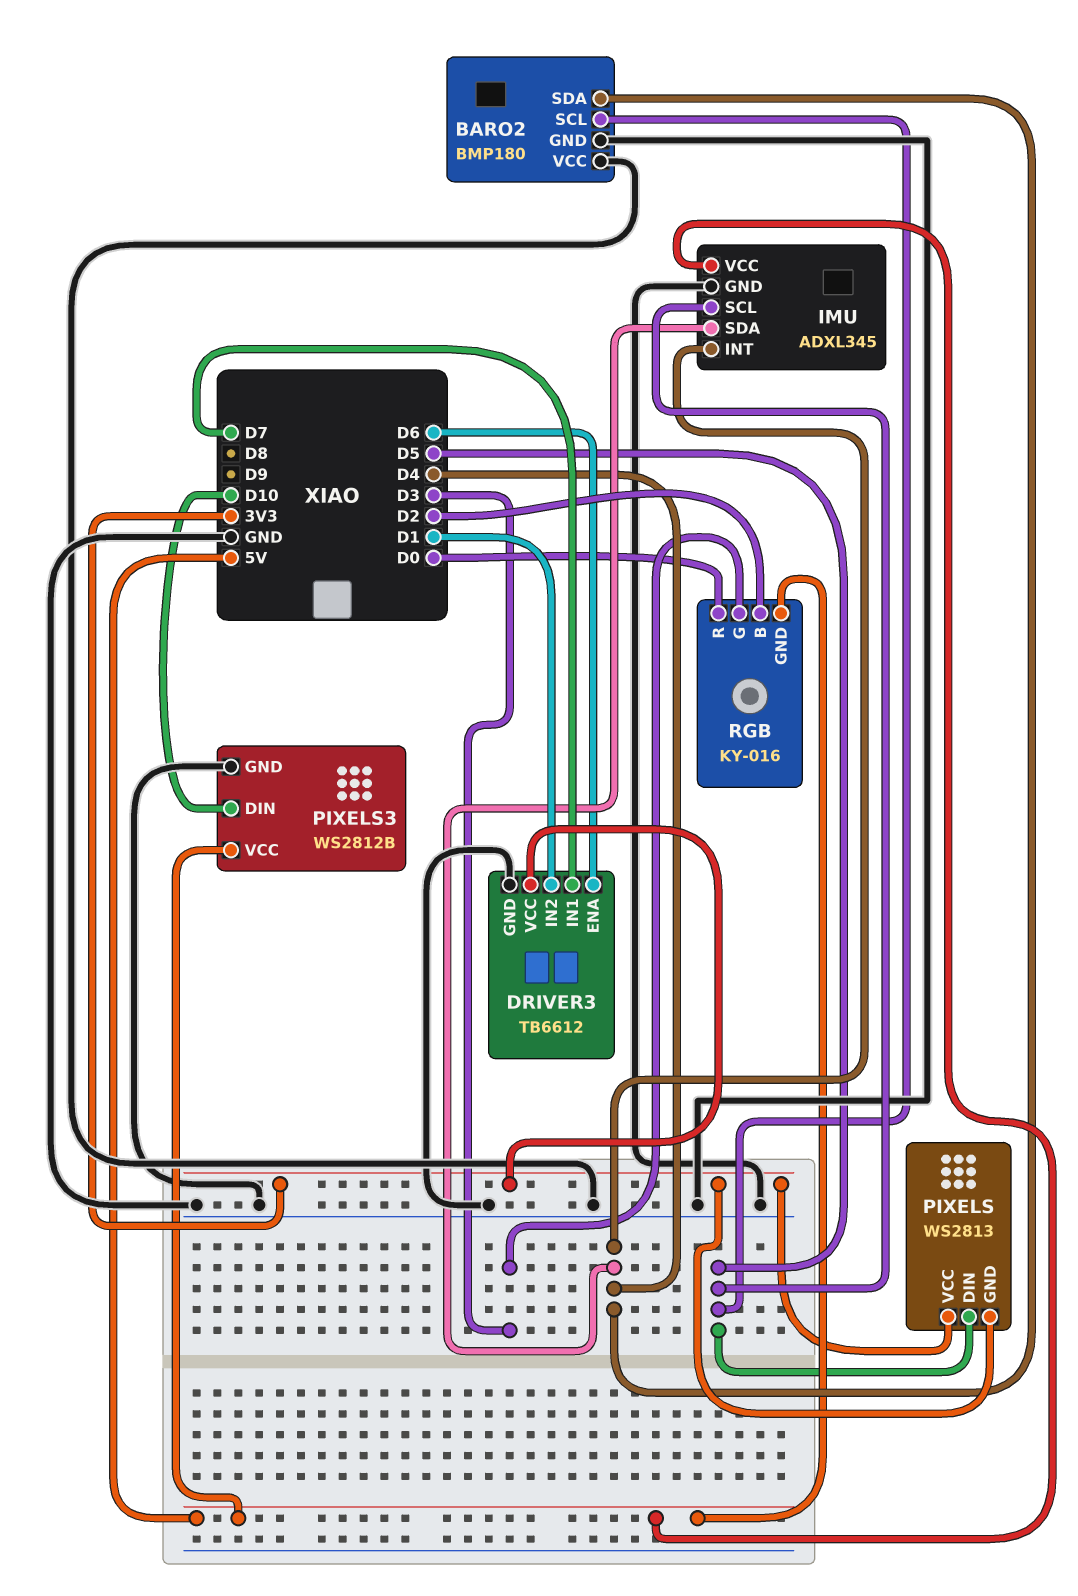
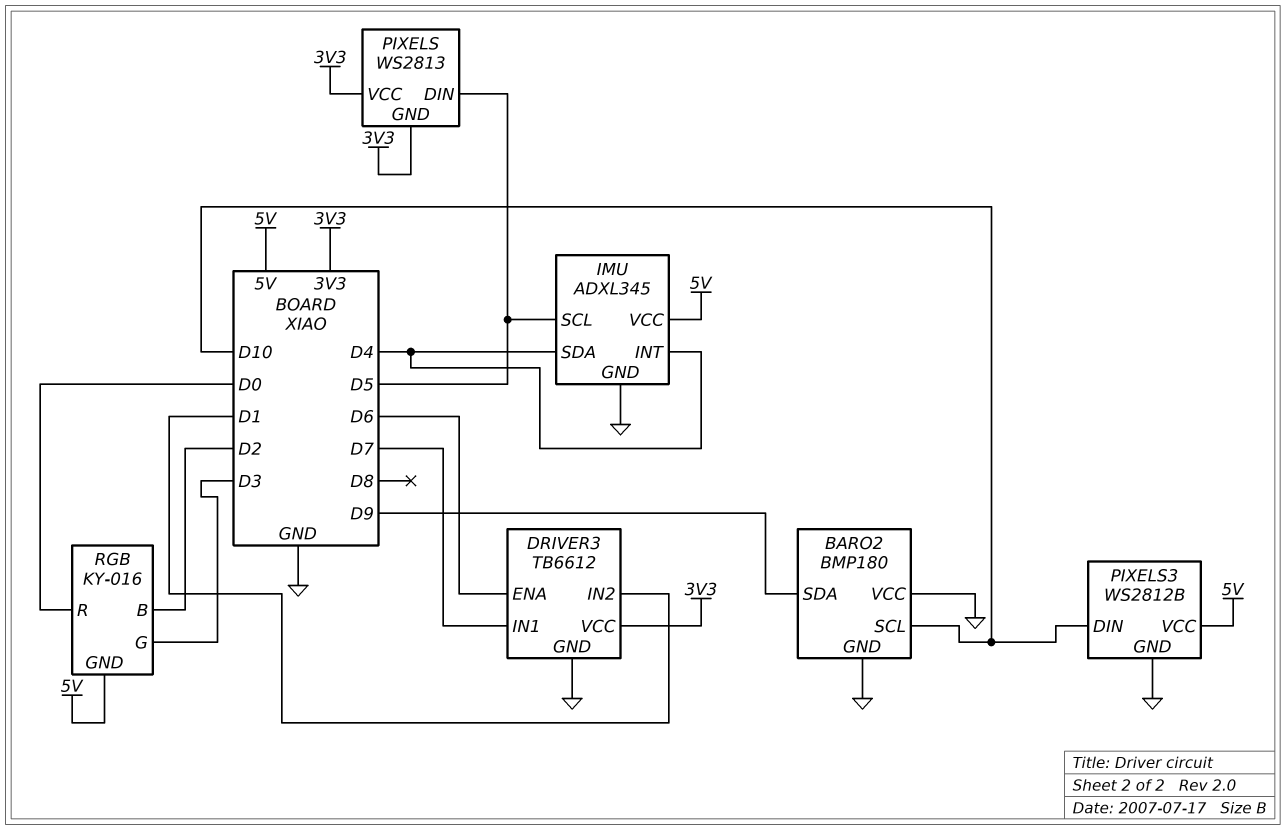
BARO2 pin SCL: D5 -> D10
BARO2 pin SDA: D4 -> D9

